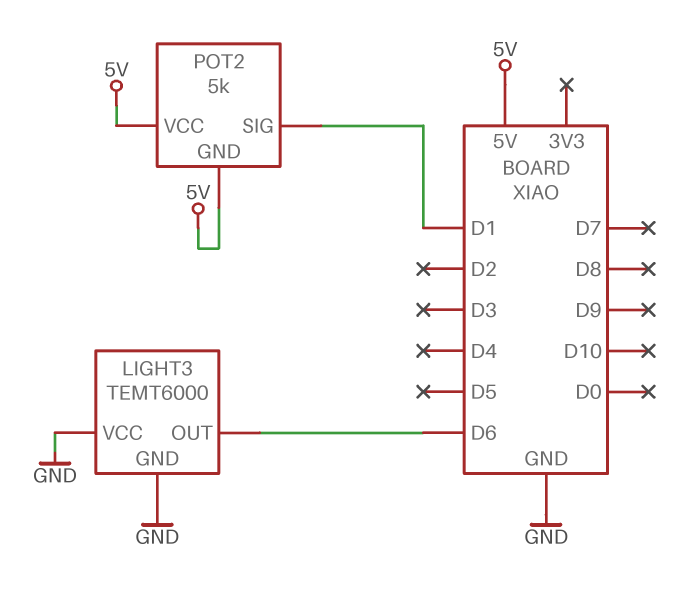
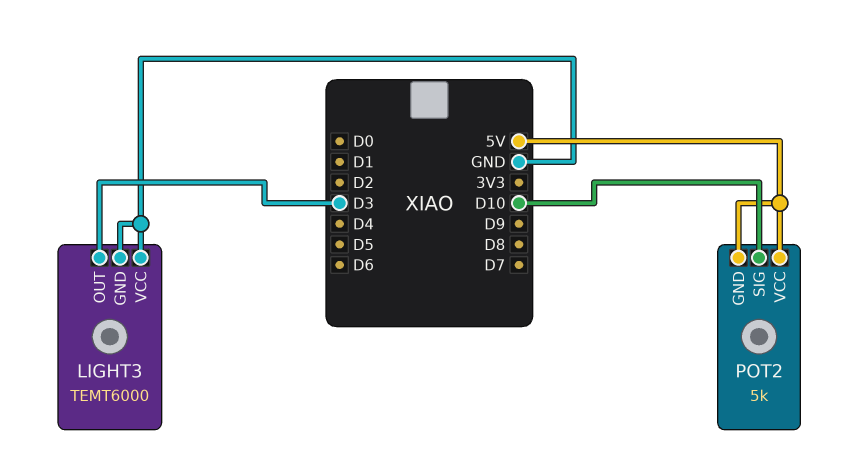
LIGHT3 pin OUT: D6 -> D3
POT2 pin SIG: D1 -> D10

